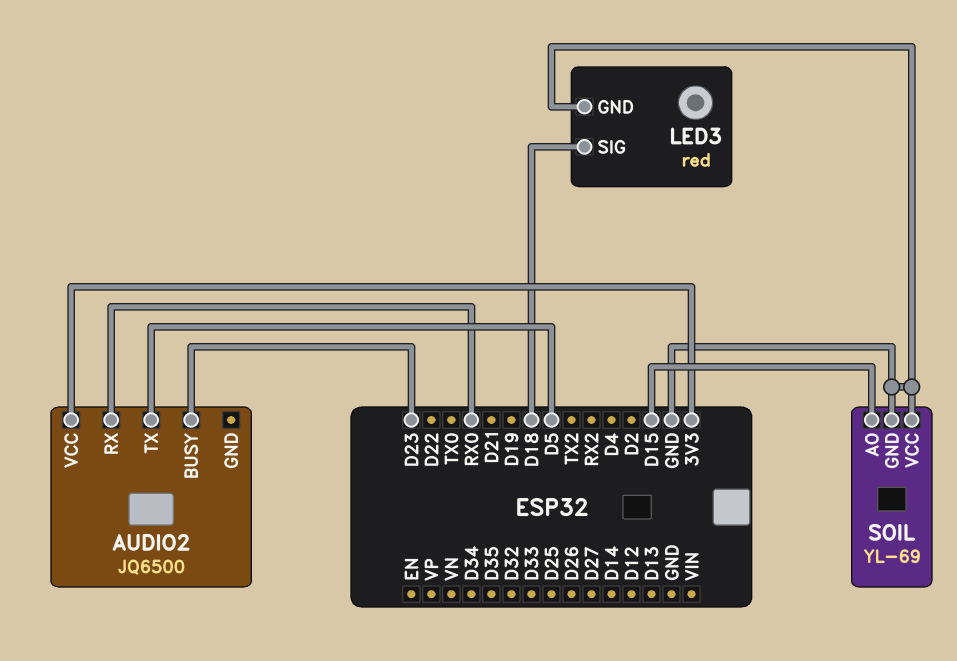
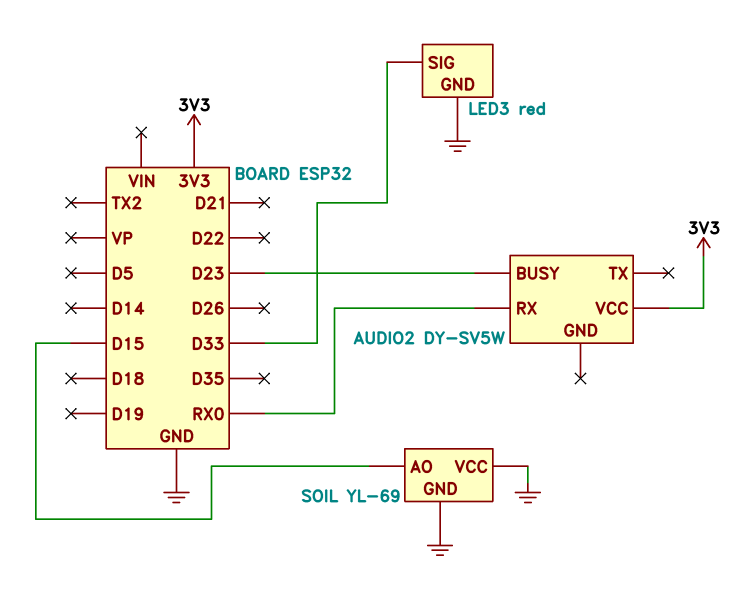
AUDIO2: JQ6500 -> DY-SV5W
AUDIO2 pin TX: D5 -> none
LED3 pin SIG: D18 -> D33

